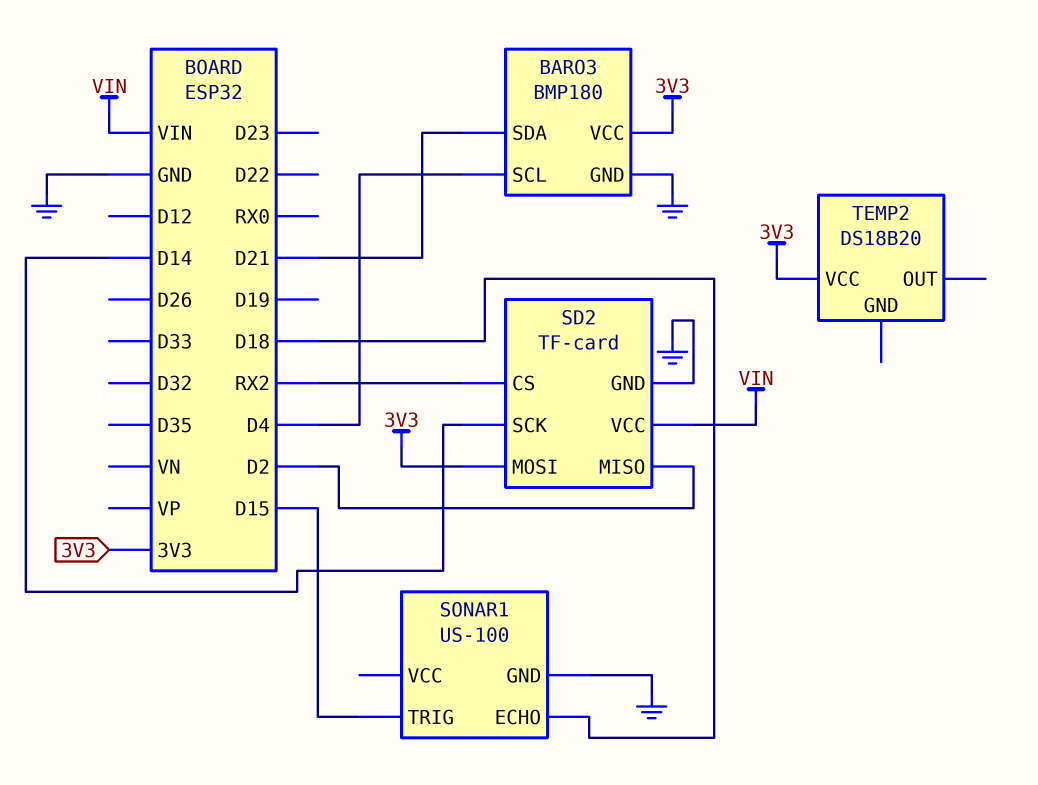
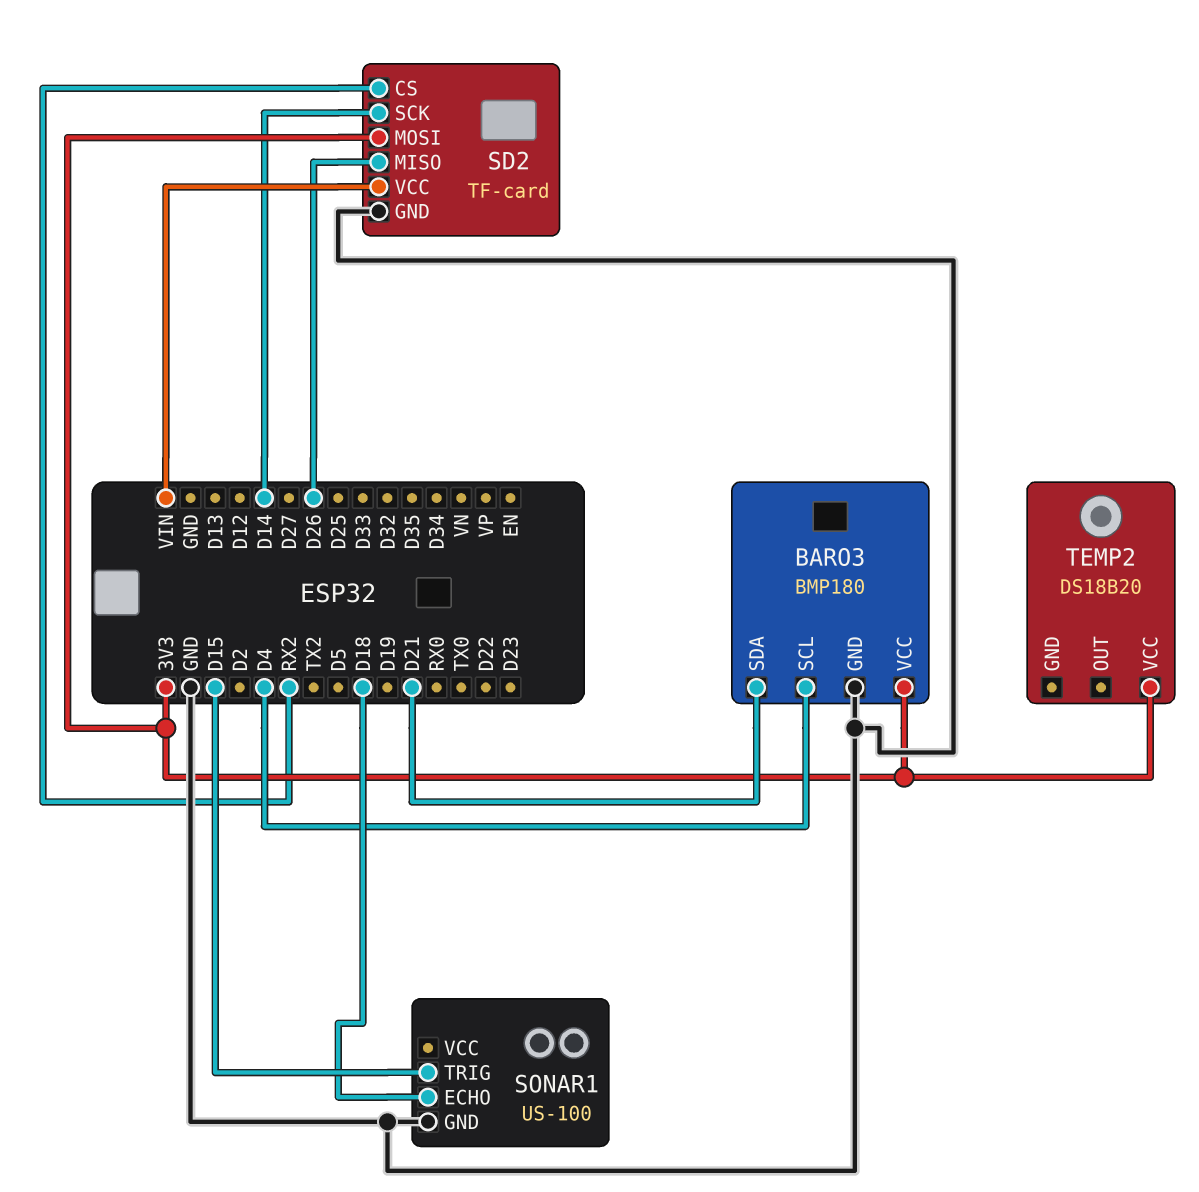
SD2 pin MISO: D2 -> D26

